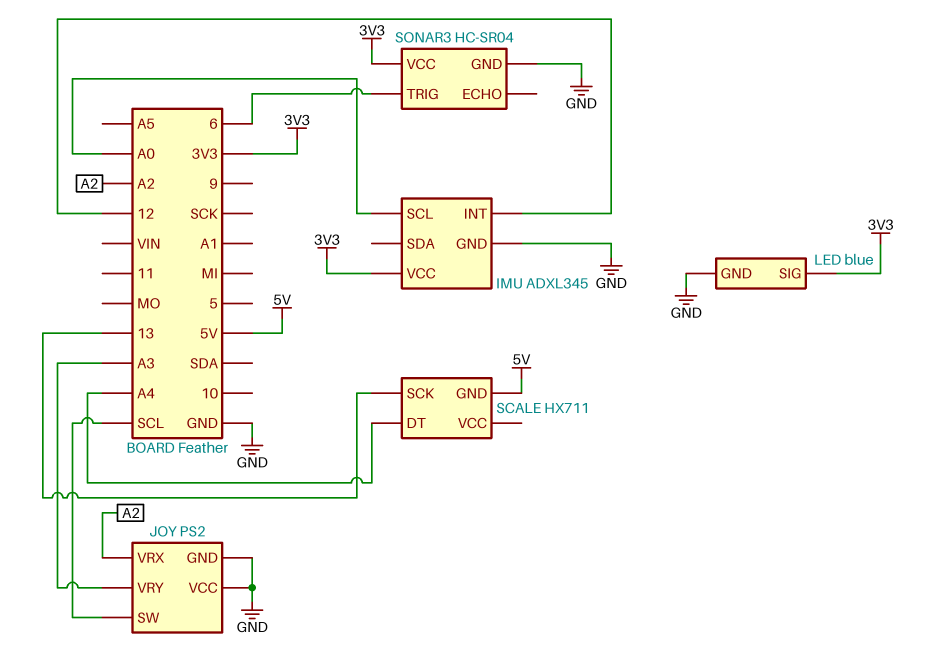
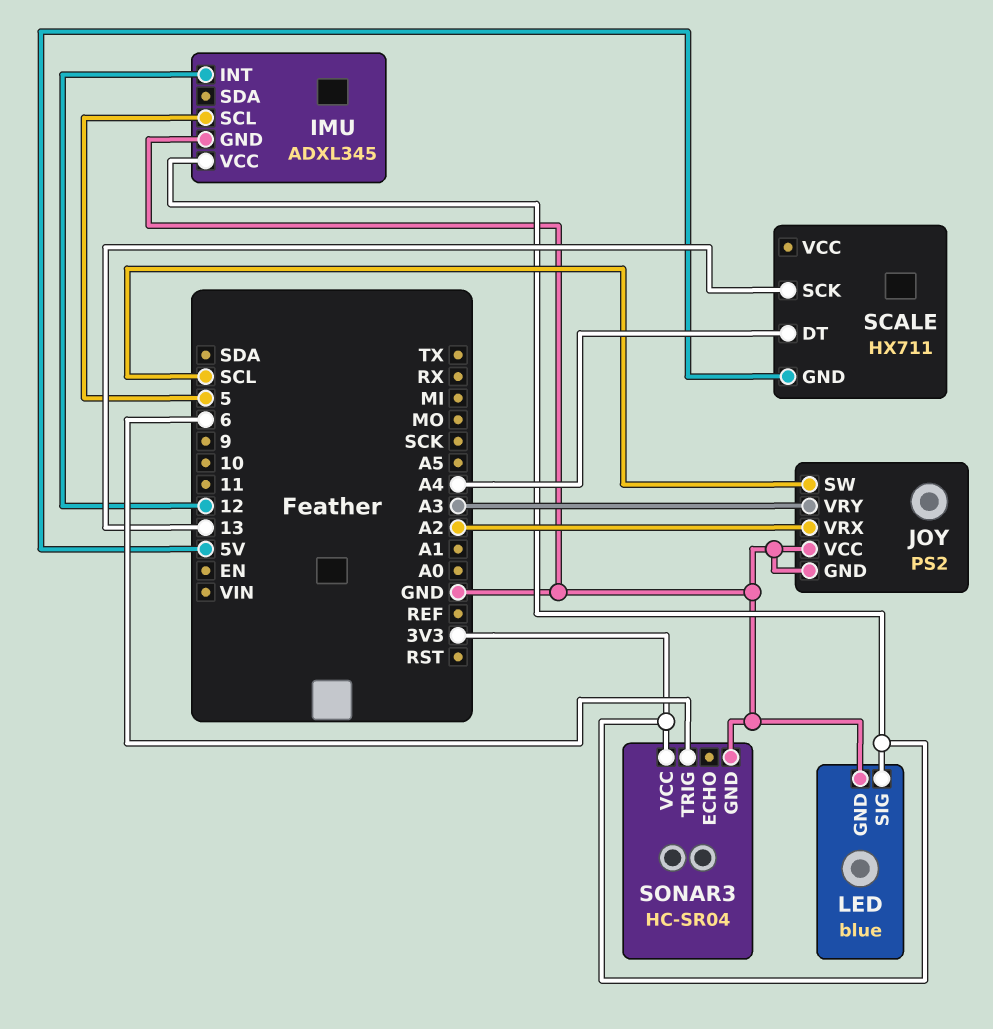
IMU pin SCL: A0 -> 5

